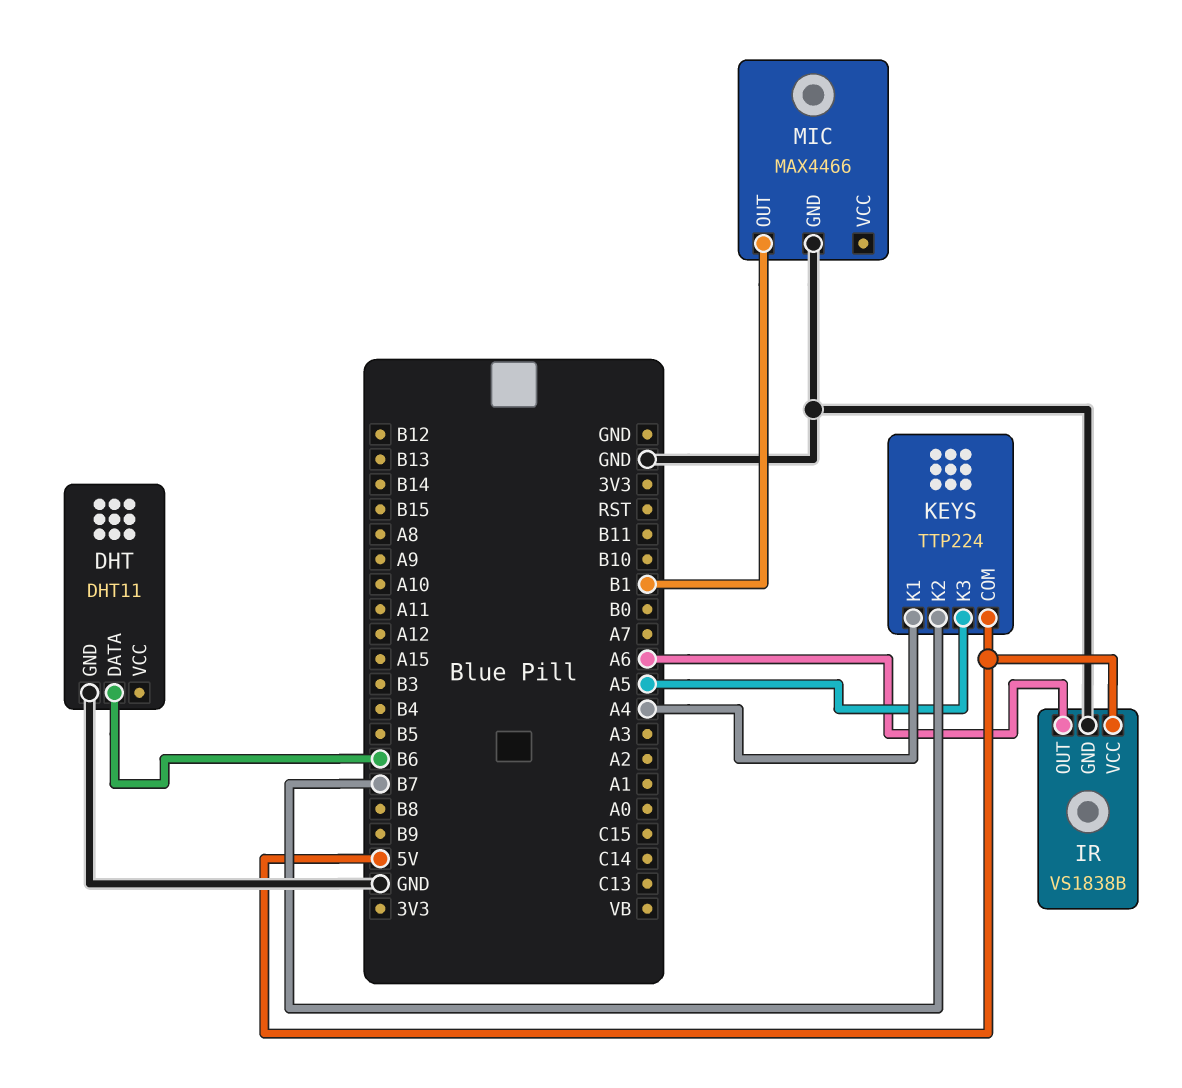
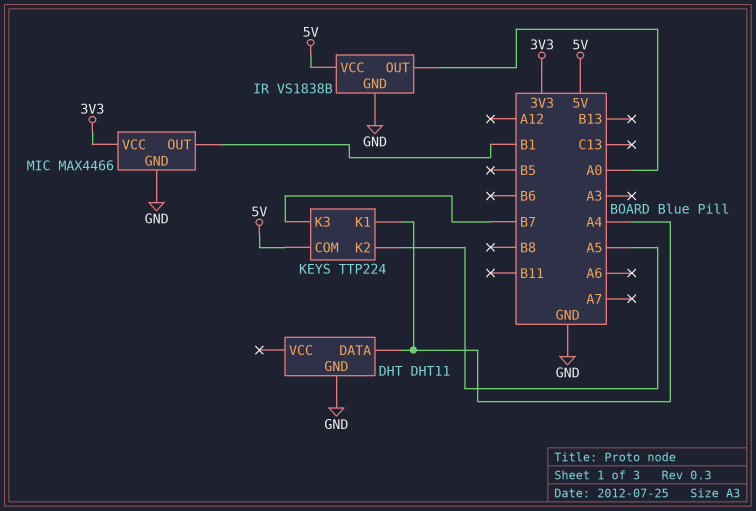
DHT pin DATA: B6 -> A4
IR pin OUT: A6 -> A0
KEYS pin K2: B7 -> A5
KEYS pin K3: A5 -> B7
MIC pin VCC: none -> 3V3

